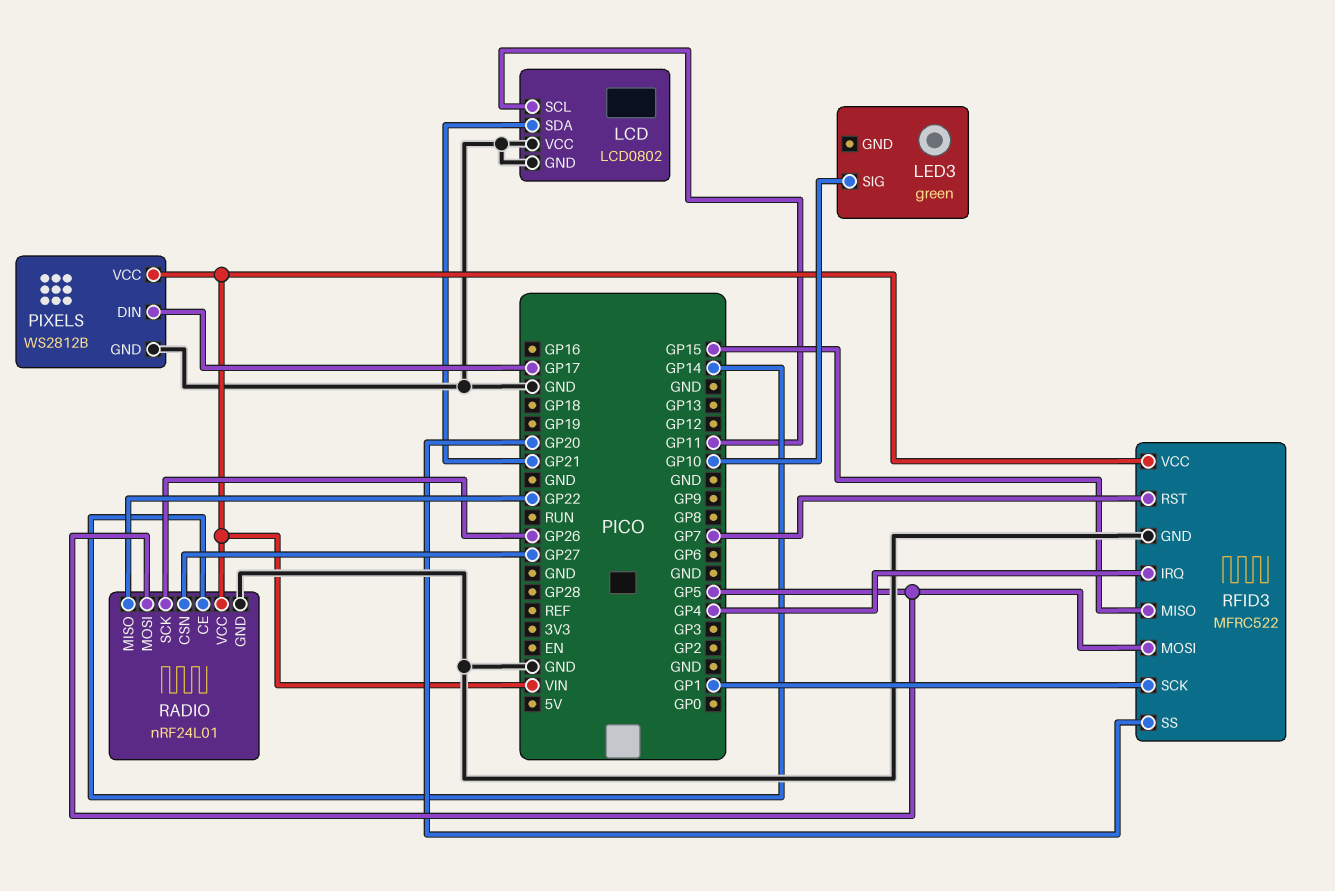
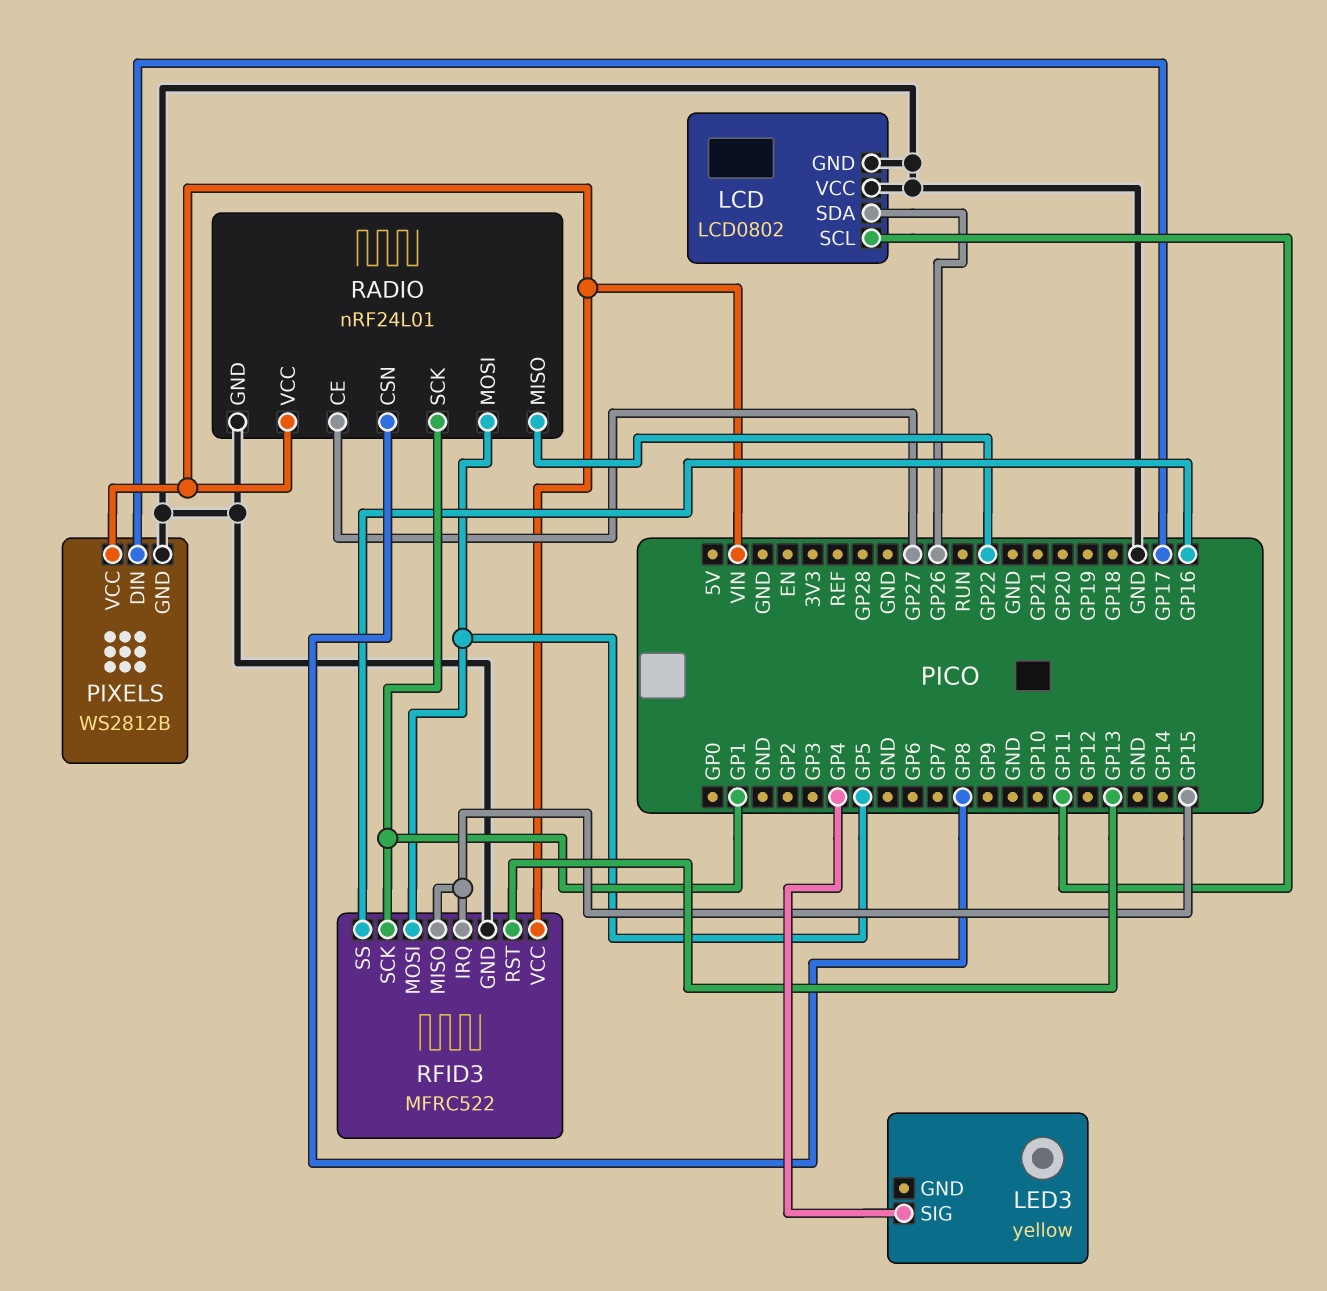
LCD pin SDA: GP21 -> GP26
LED3: green -> yellow
LED3 pin SIG: GP10 -> GP4
RADIO pin CE: GP14 -> GP27
RADIO pin CSN: GP27 -> GP8
RADIO pin SCK: GP26 -> GP1
RFID3 pin IRQ: GP4 -> GP15
RFID3 pin RST: GP7 -> GP13
RFID3 pin SS: GP20 -> GP16

